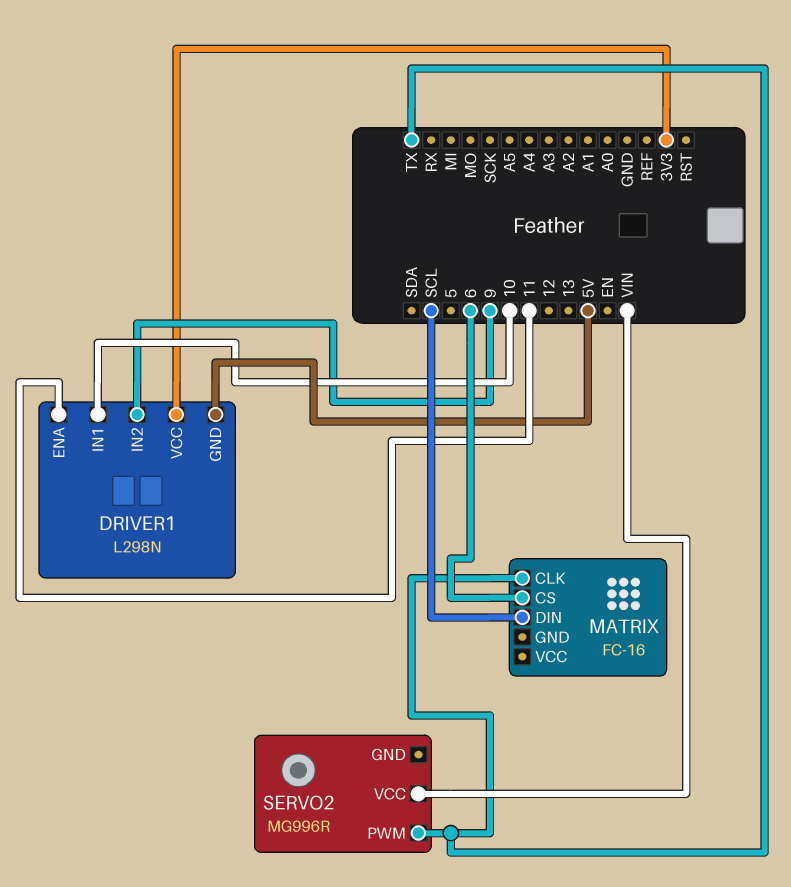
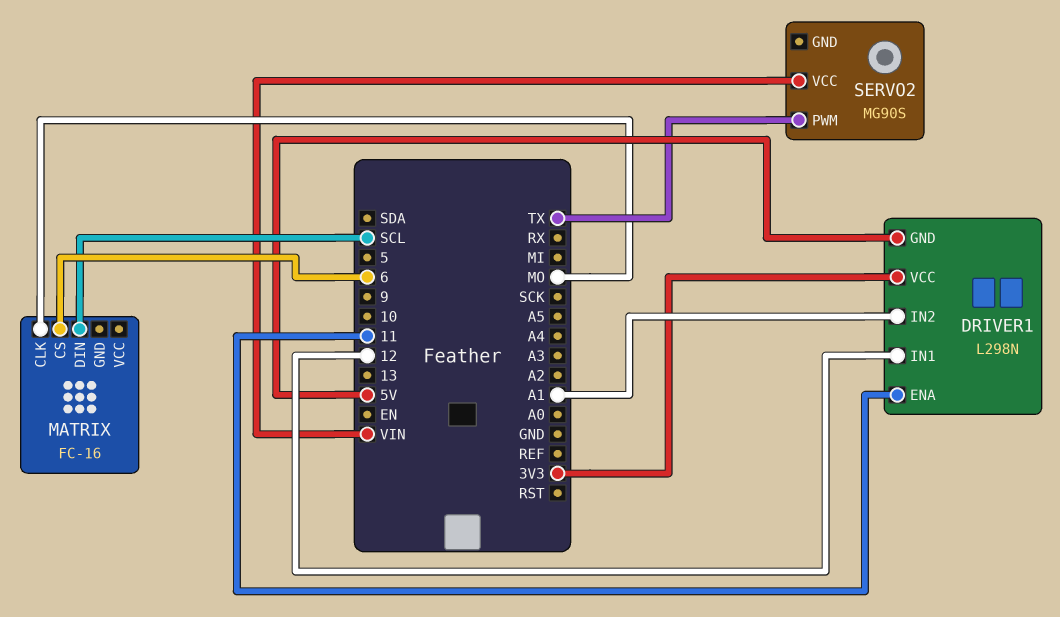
DRIVER1 pin IN1: 10 -> 12
DRIVER1 pin IN2: 9 -> A1
MATRIX pin CLK: TX -> MO
SERVO2: MG996R -> MG90S

